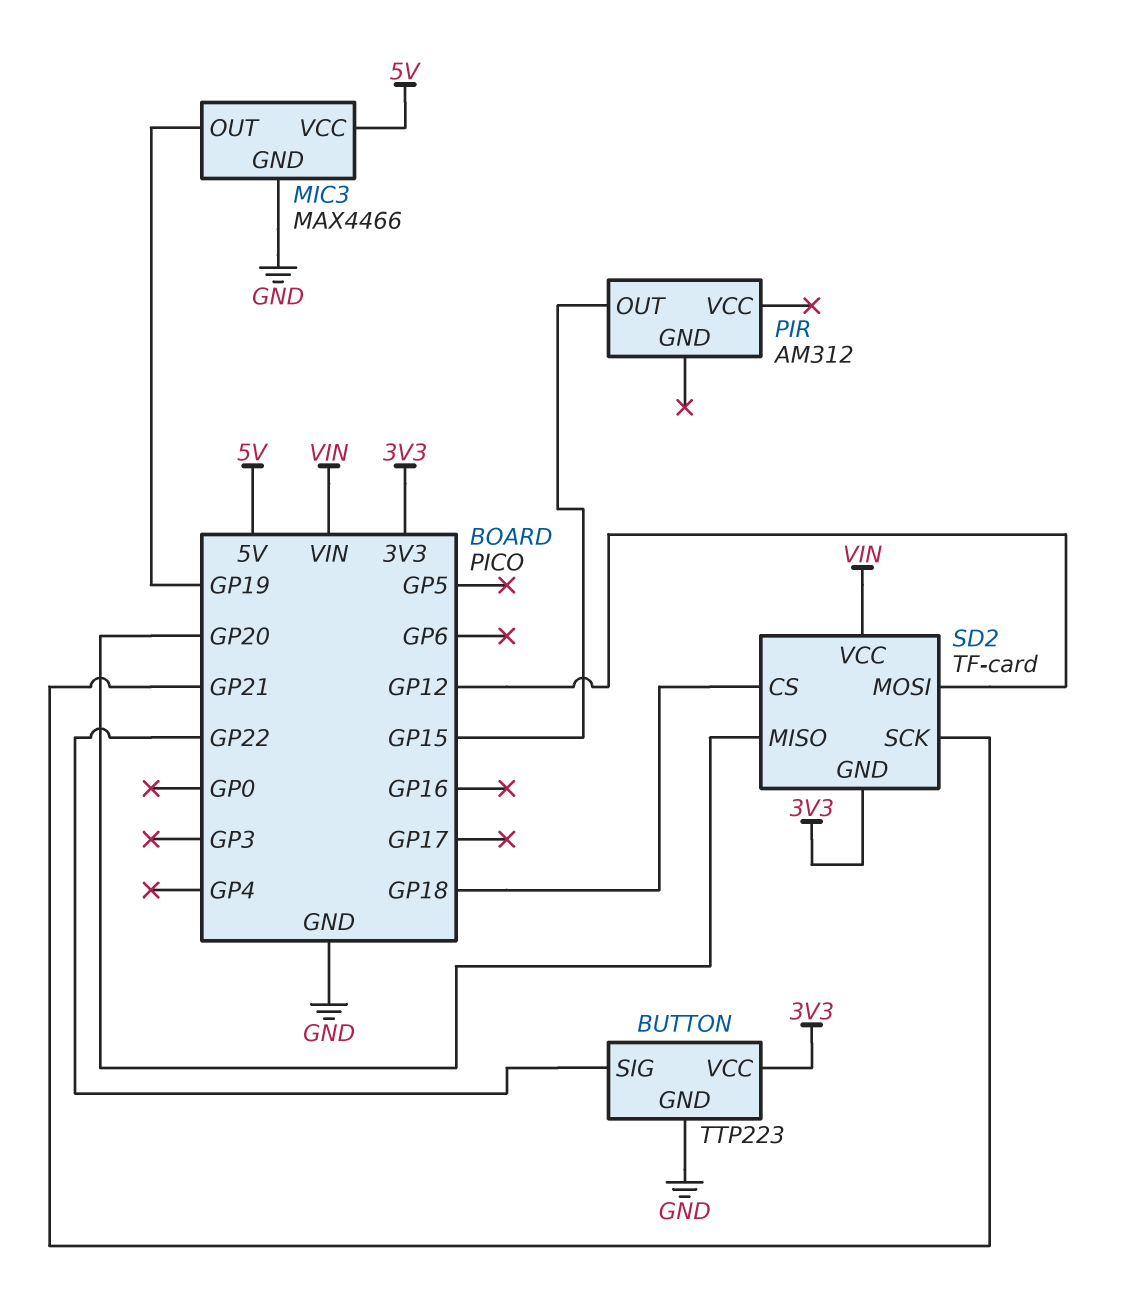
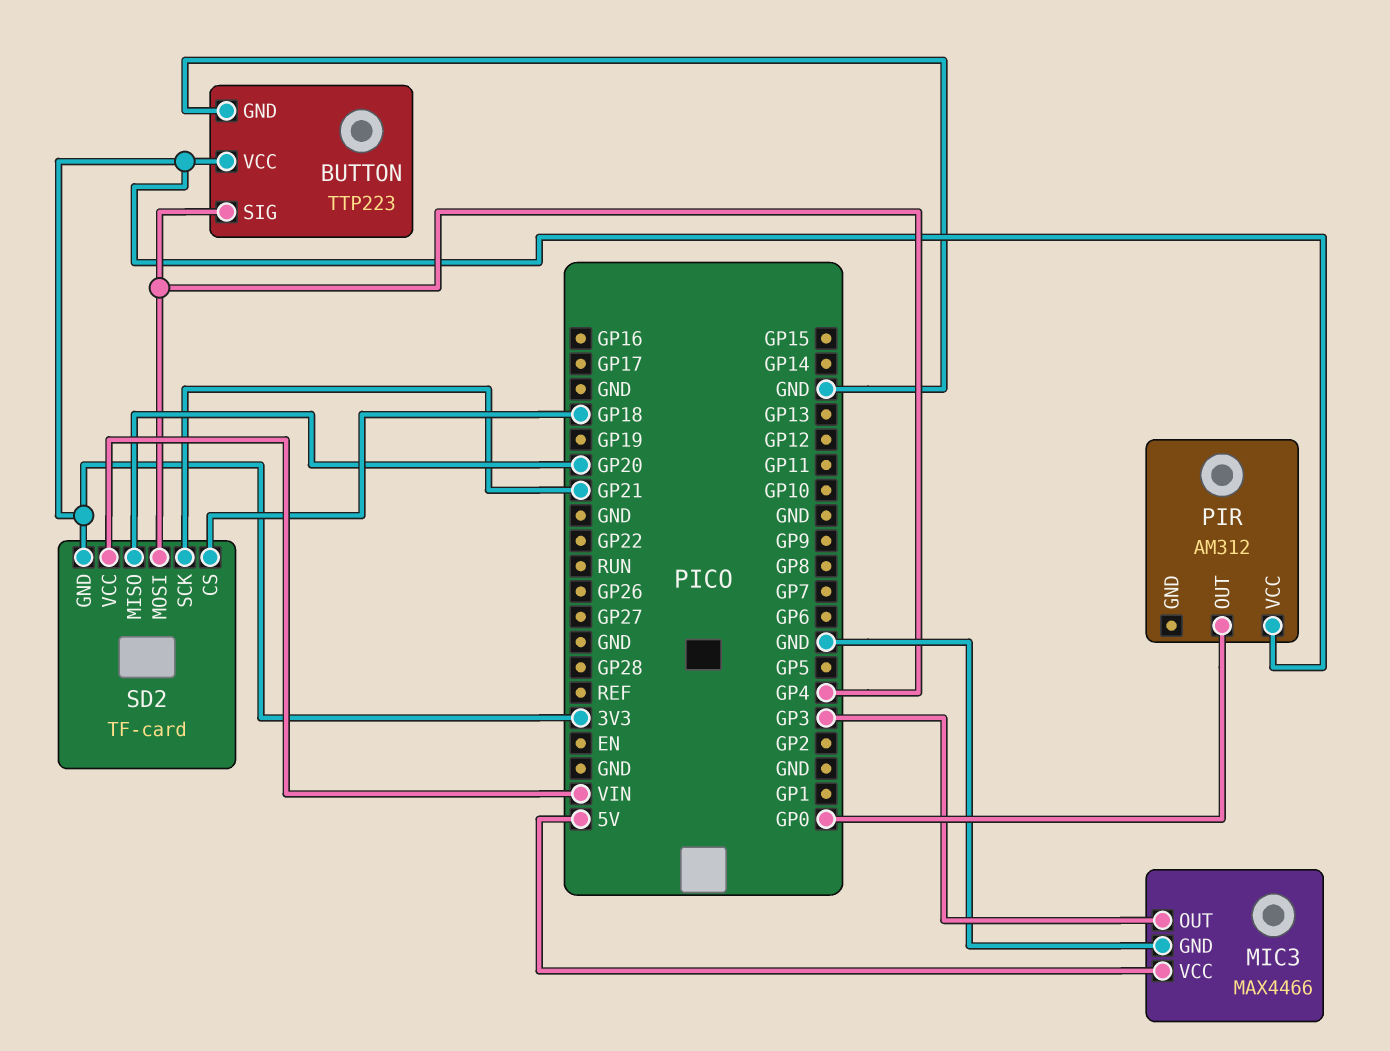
BUTTON pin SIG: GP22 -> GP4
MIC3 pin OUT: GP19 -> GP3
PIR pin OUT: GP15 -> GP0
PIR pin VCC: none -> 3V3
SD2 pin MOSI: GP12 -> GP4

